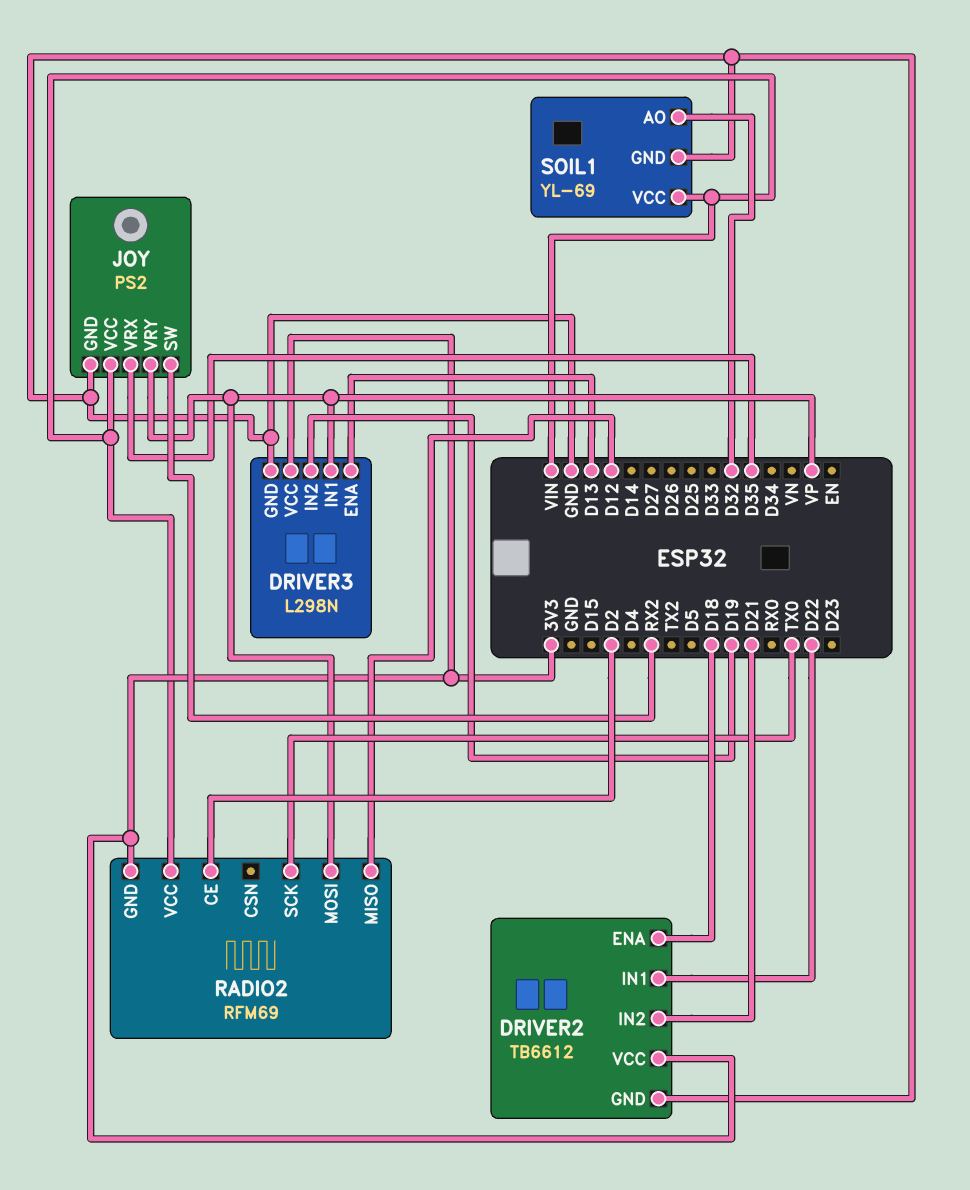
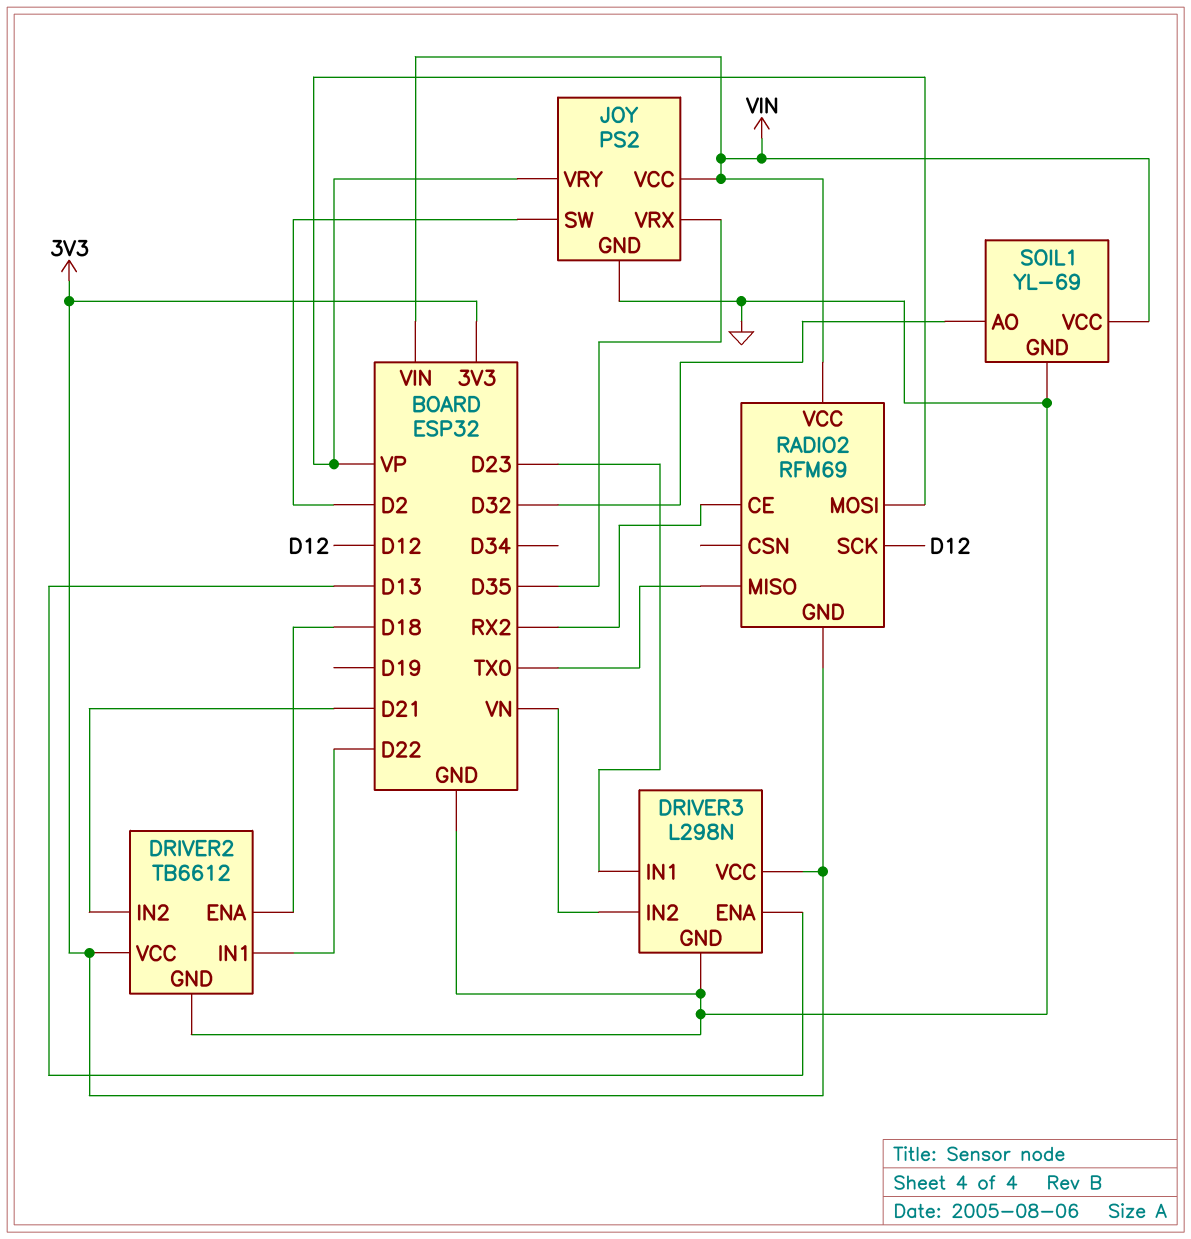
DRIVER3 pin IN1: VP -> D23
DRIVER3 pin IN2: D19 -> VN
JOY pin SW: RX2 -> D2
RADIO2 pin CE: D2 -> RX2
RADIO2 pin MISO: D12 -> TX0
RADIO2 pin SCK: TX0 -> D12

